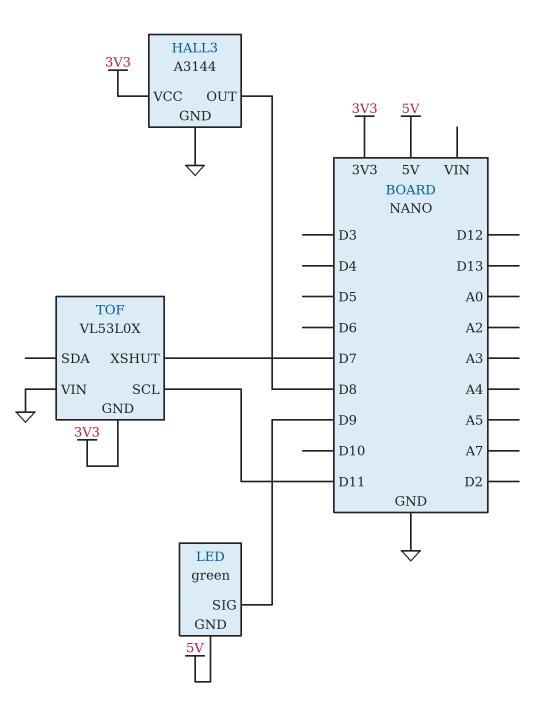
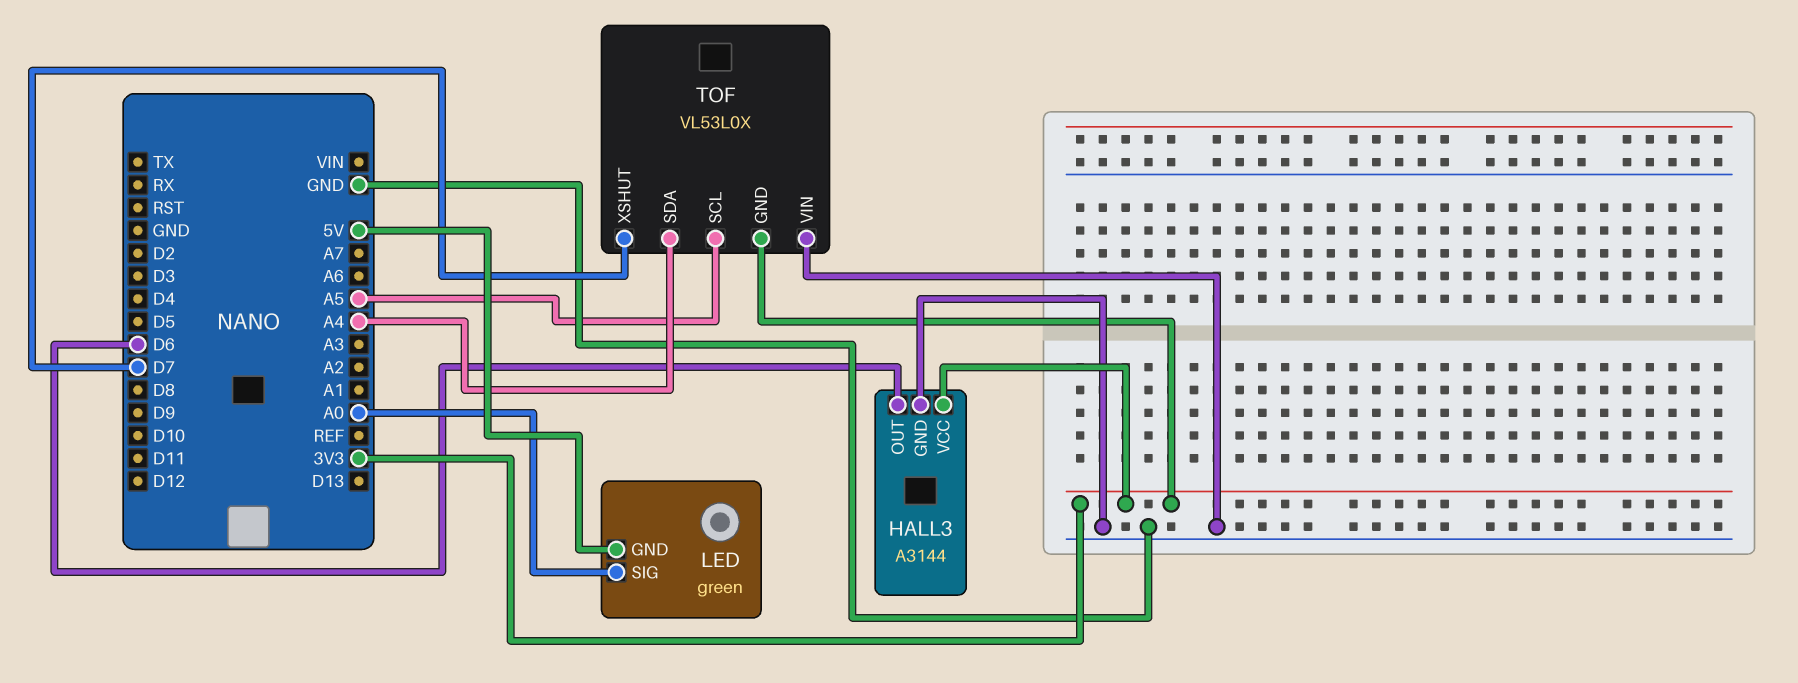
HALL3 pin OUT: D8 -> D6
LED pin SIG: D9 -> A0
TOF pin SCL: D11 -> A5
TOF pin SDA: none -> A4

